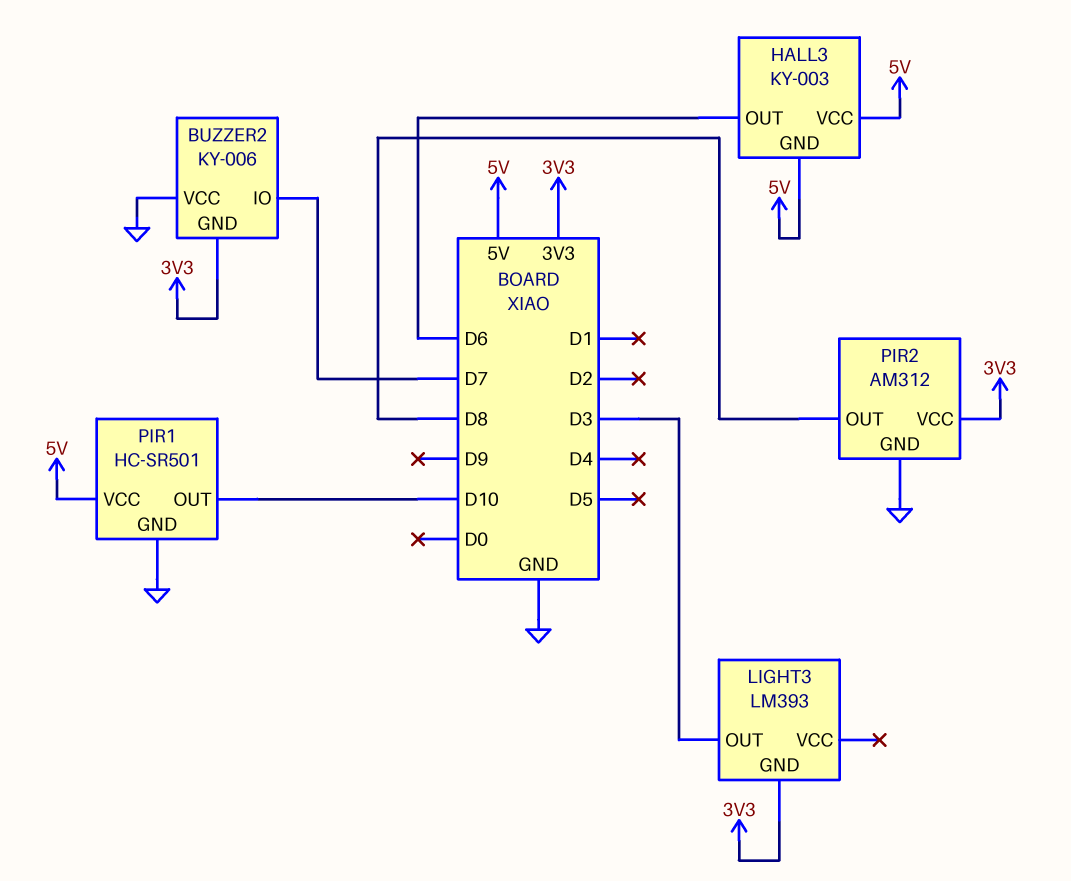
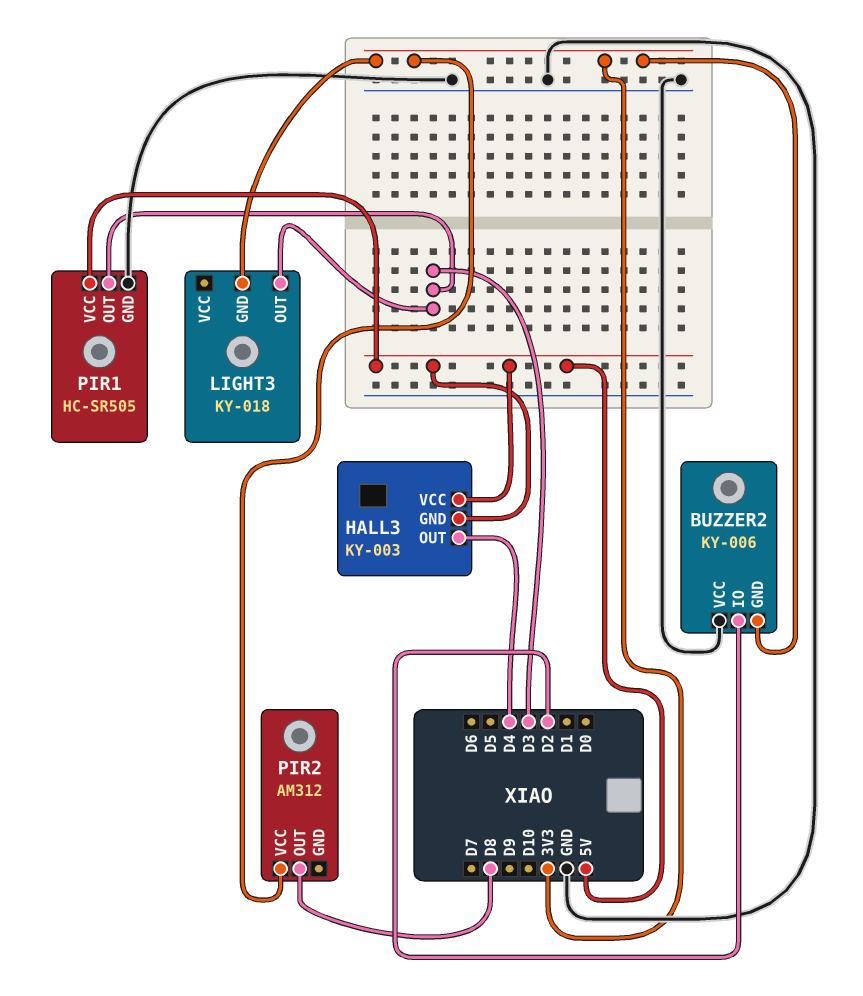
BUZZER2 pin IO: D7 -> D2
HALL3 pin OUT: D6 -> D4
LIGHT3: LM393 -> KY-018
PIR1: HC-SR501 -> HC-SR505
PIR1 pin OUT: D10 -> D3
PIR2 pin GND: GND -> none

